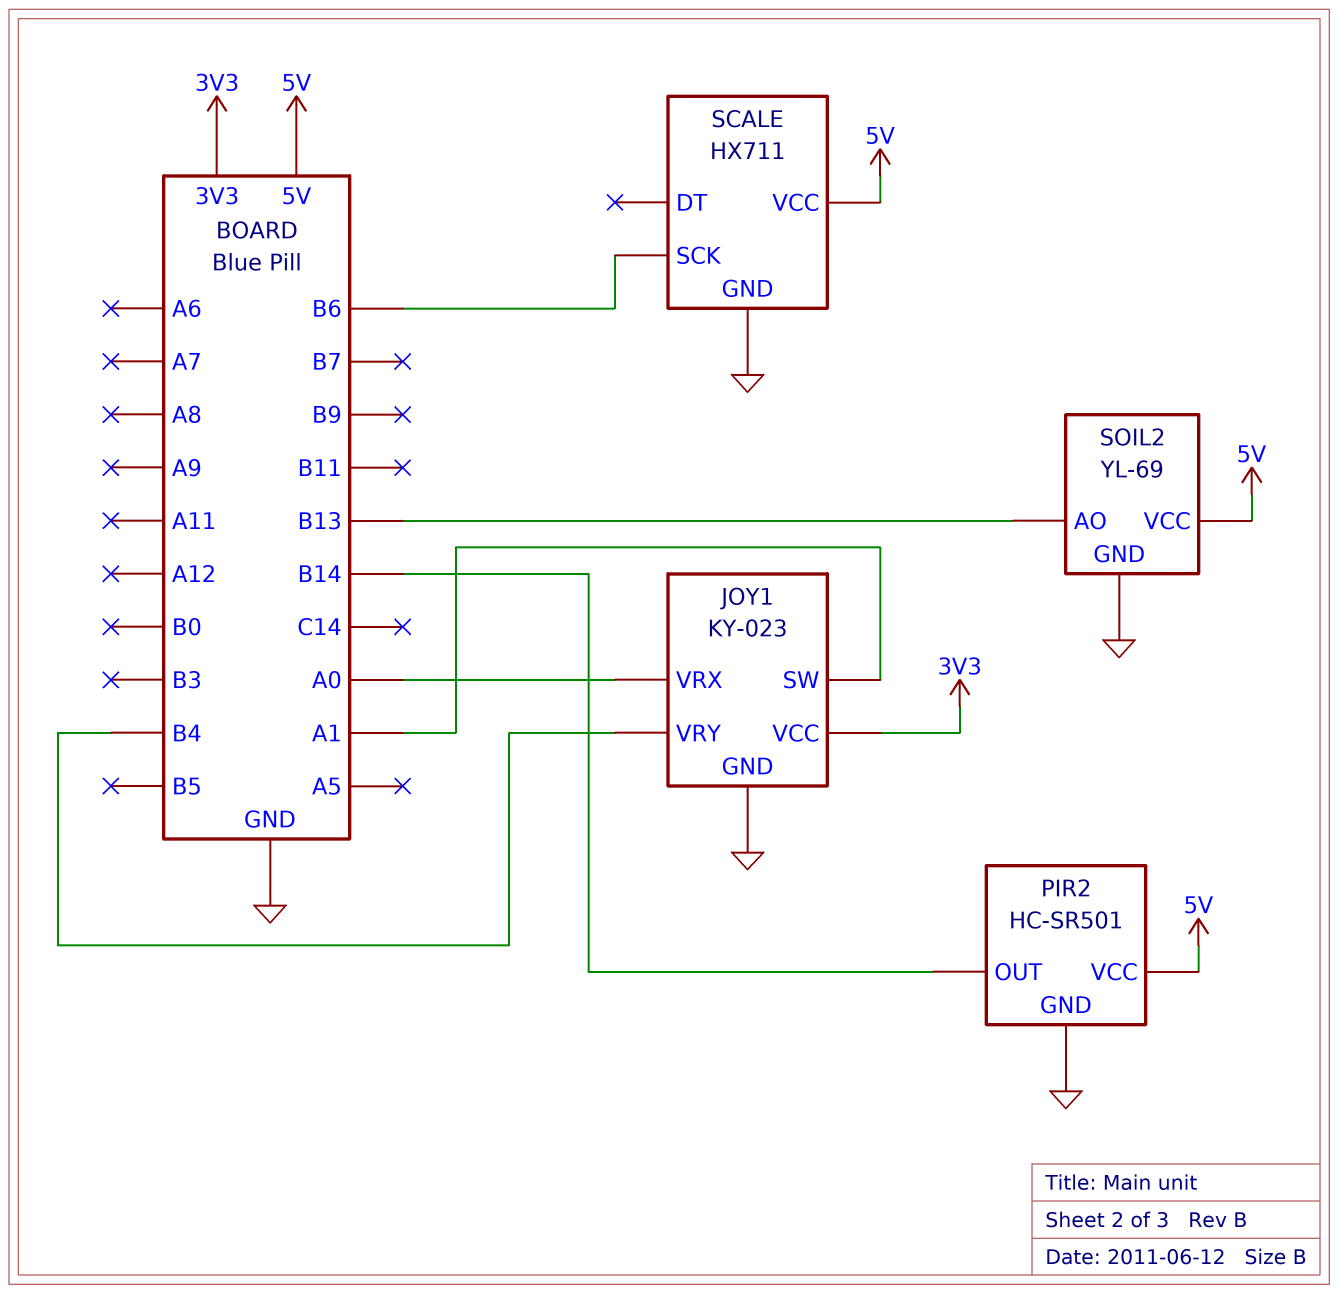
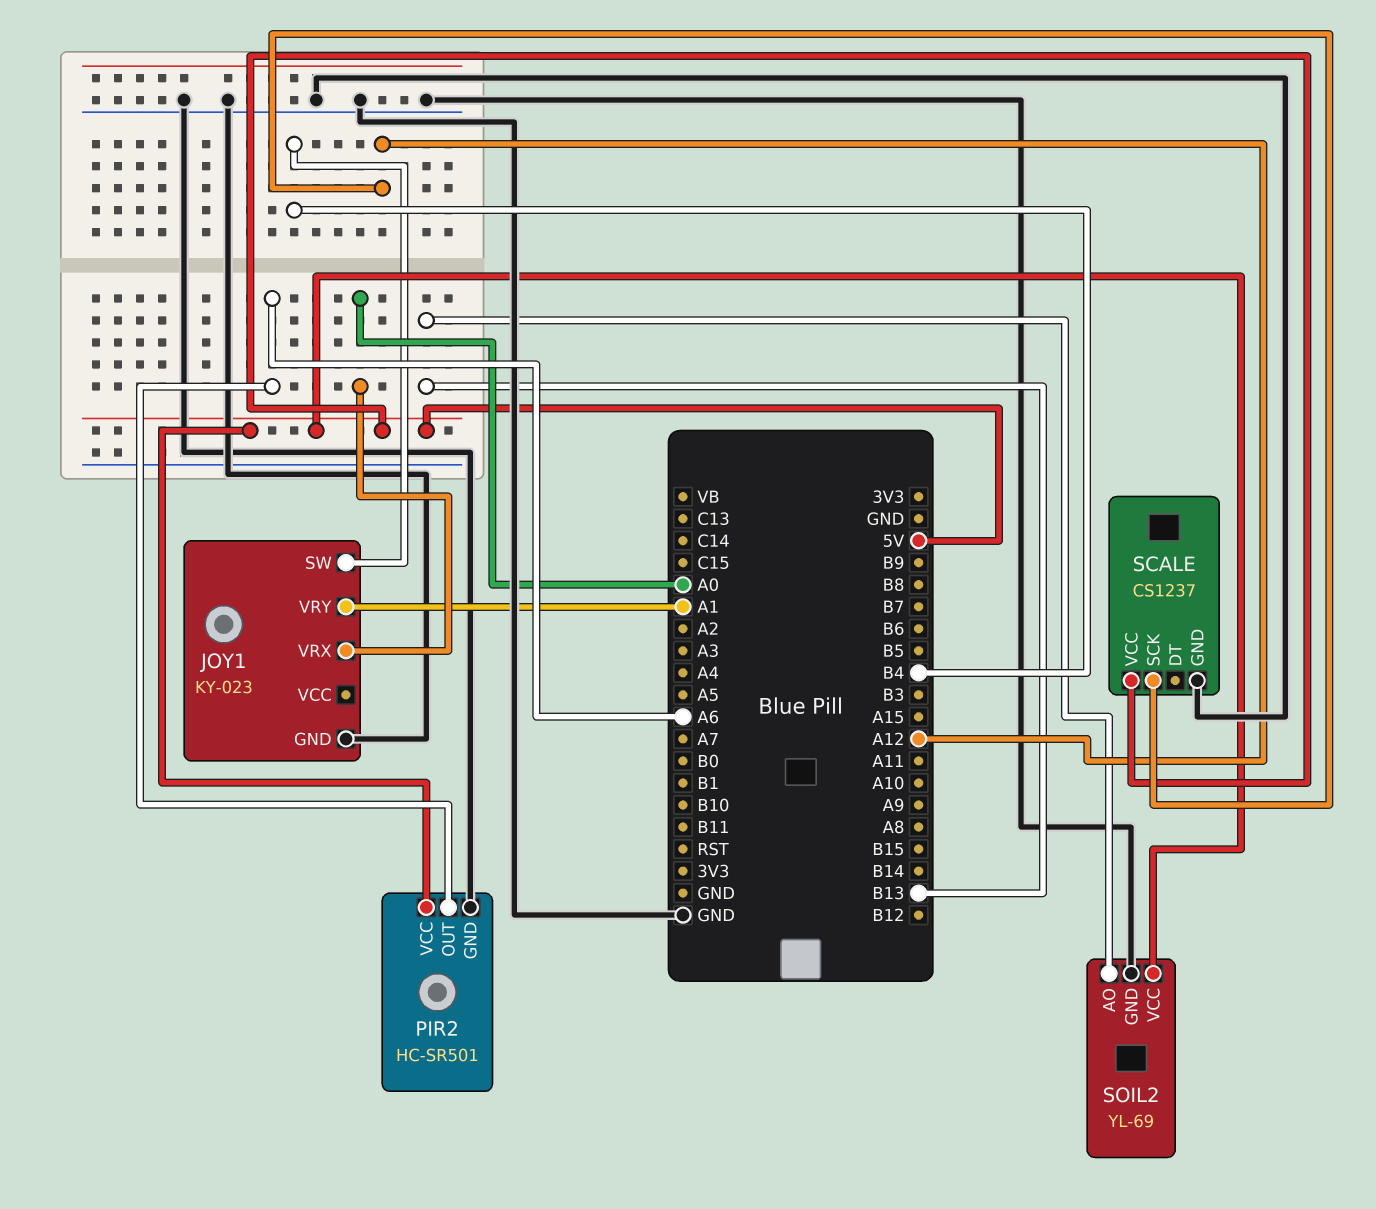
JOY1 pin SW: A1 -> B4
JOY1 pin VCC: 3V3 -> none
JOY1 pin VRY: B4 -> A1
PIR2 pin OUT: B14 -> A6
SCALE: HX711 -> CS1237
SCALE pin SCK: B6 -> A12

